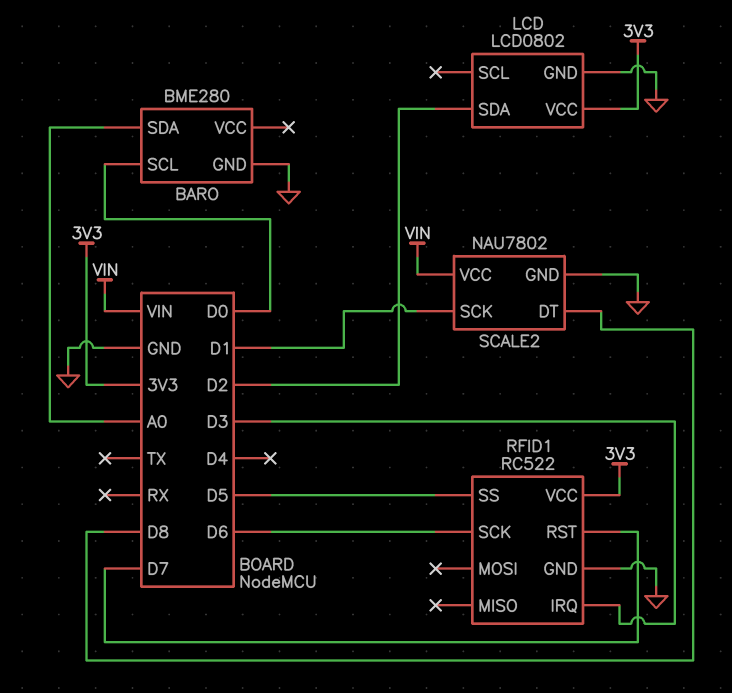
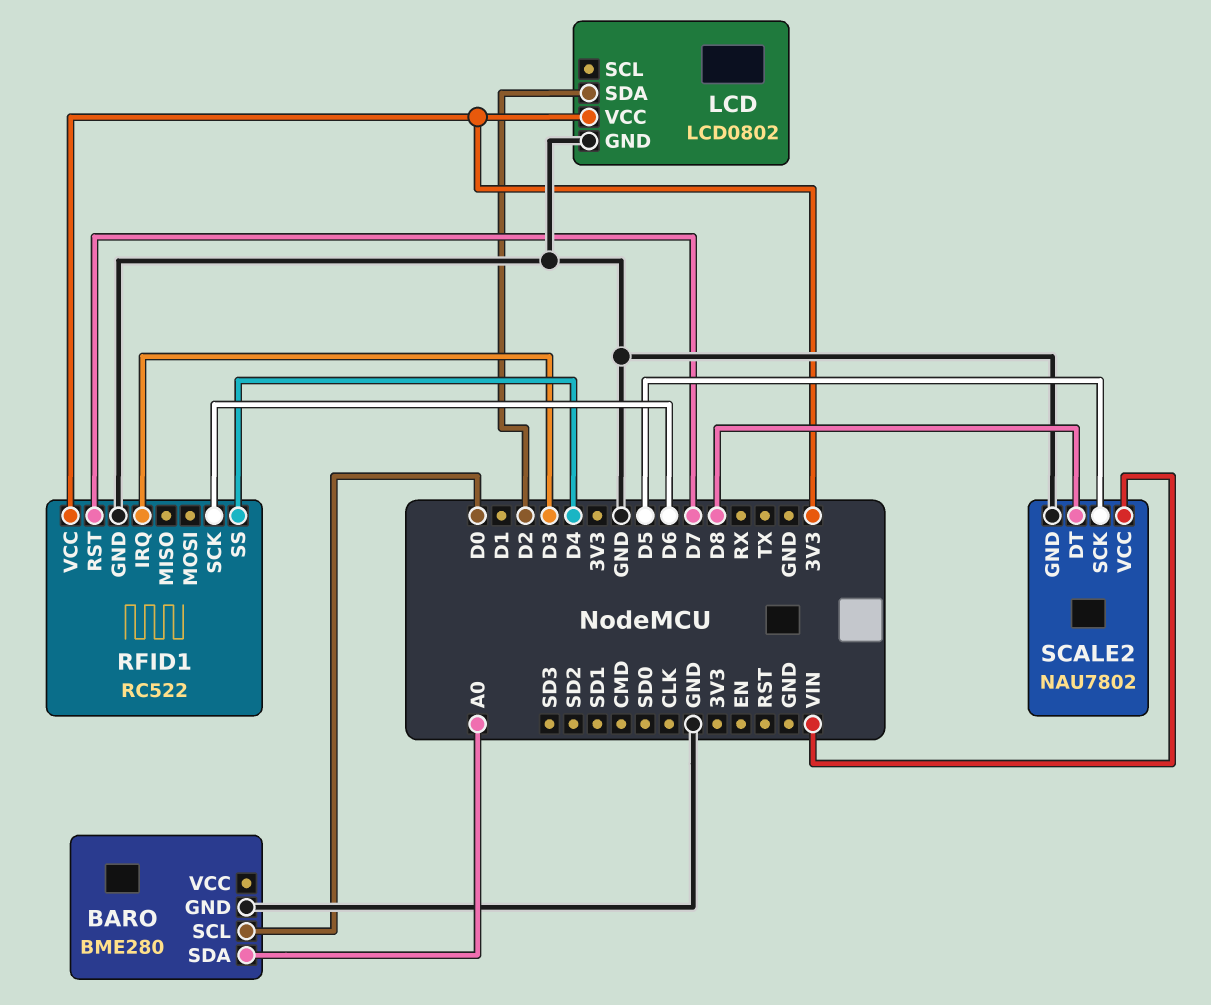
RFID1 pin SS: D5 -> D4
SCALE2 pin SCK: D1 -> D5

